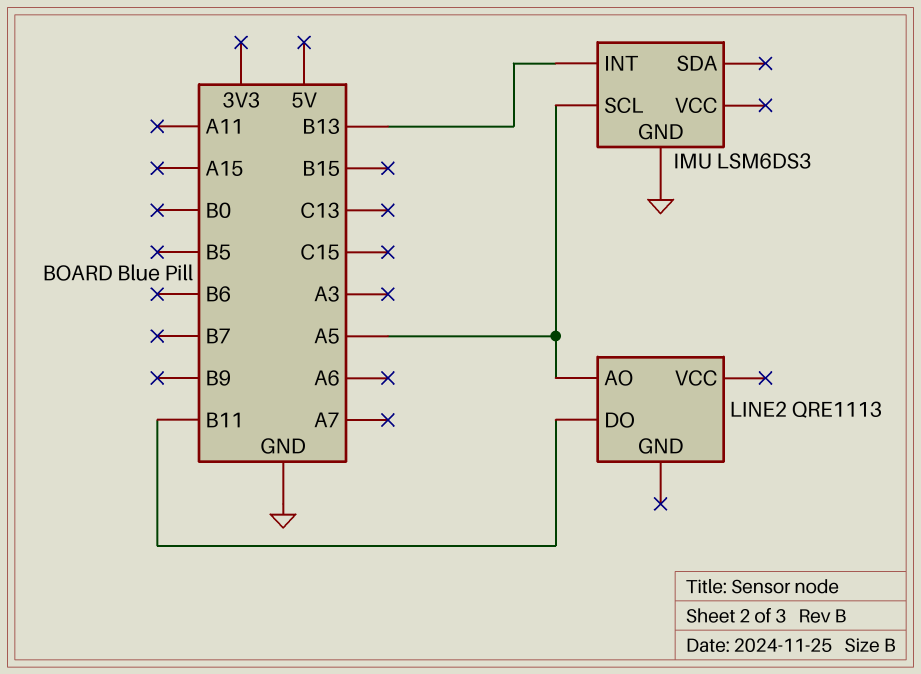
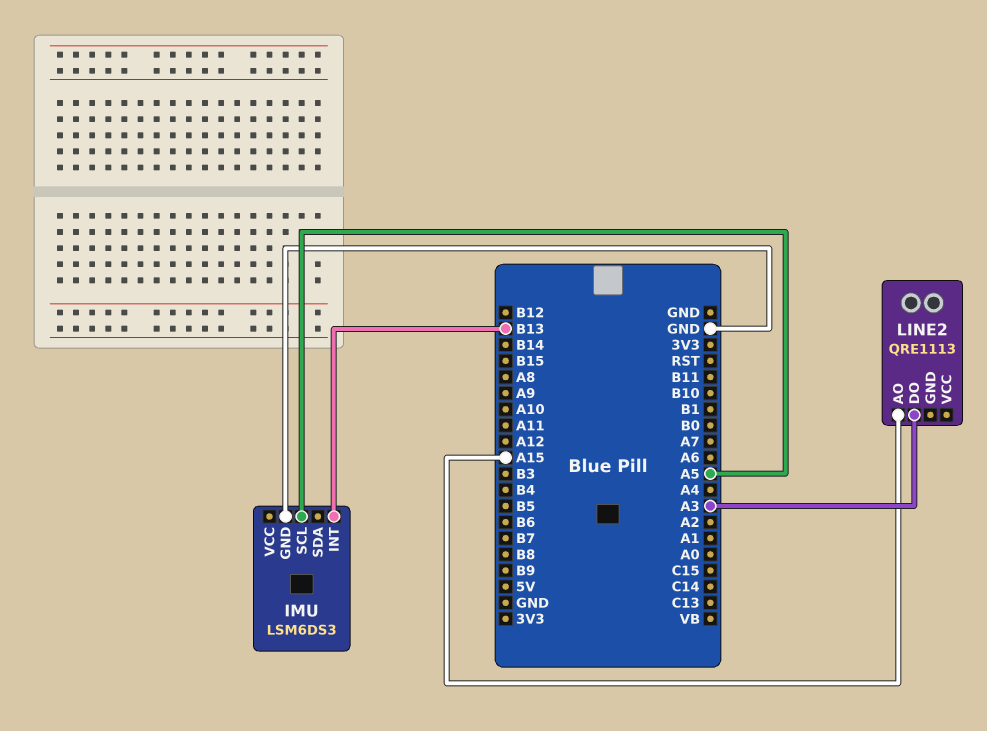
LINE2 pin AO: A5 -> A15
LINE2 pin DO: B11 -> A3

